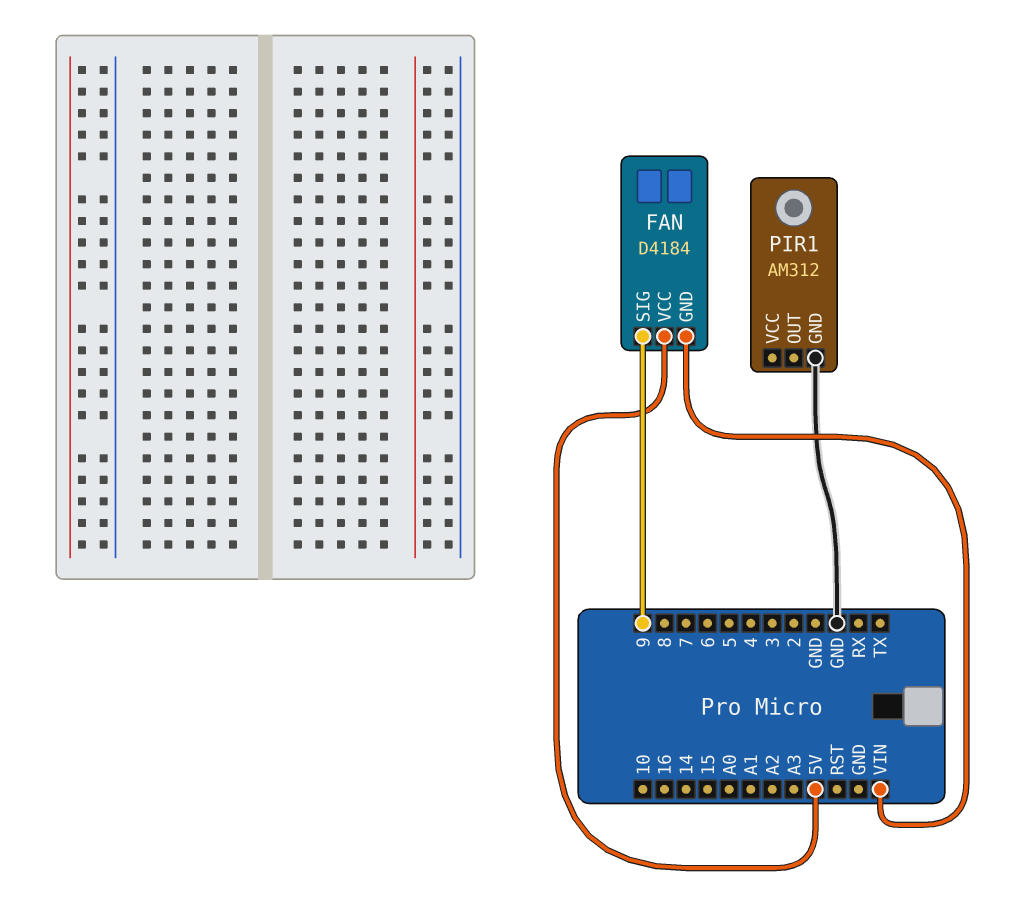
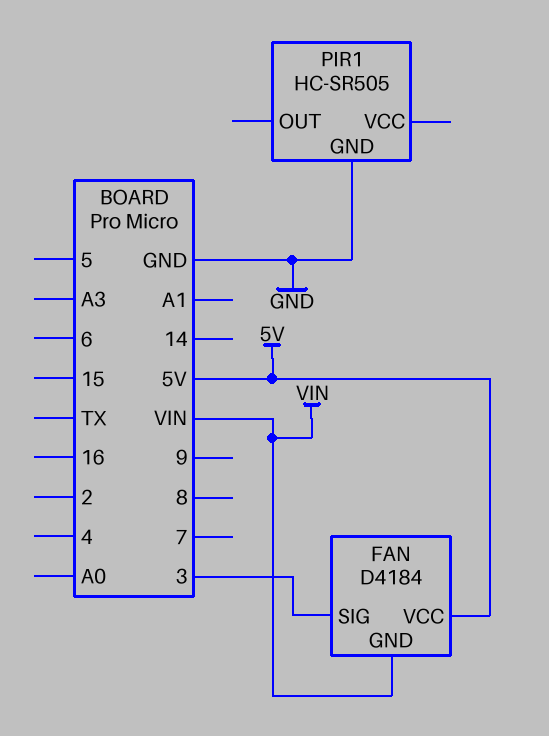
FAN pin SIG: 9 -> 3
PIR1: AM312 -> HC-SR505

